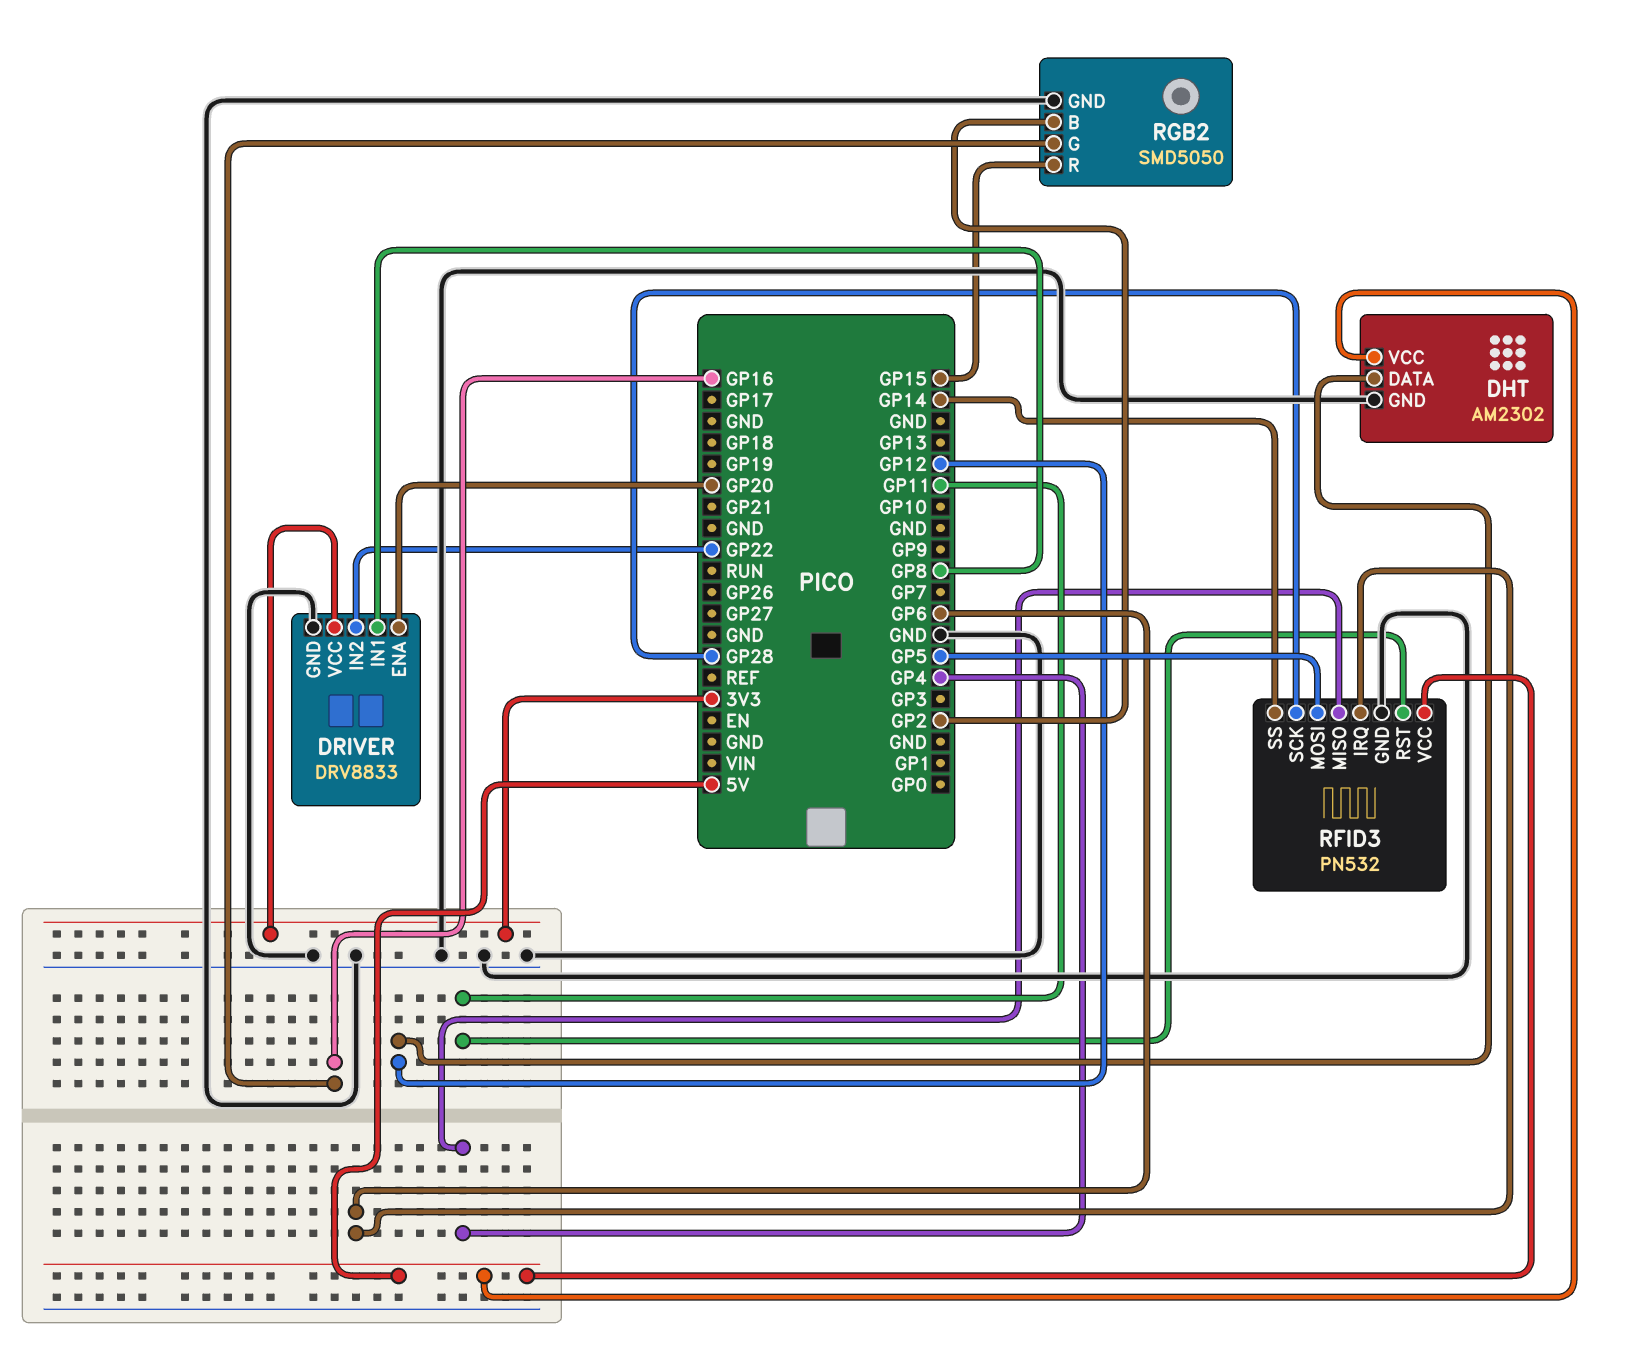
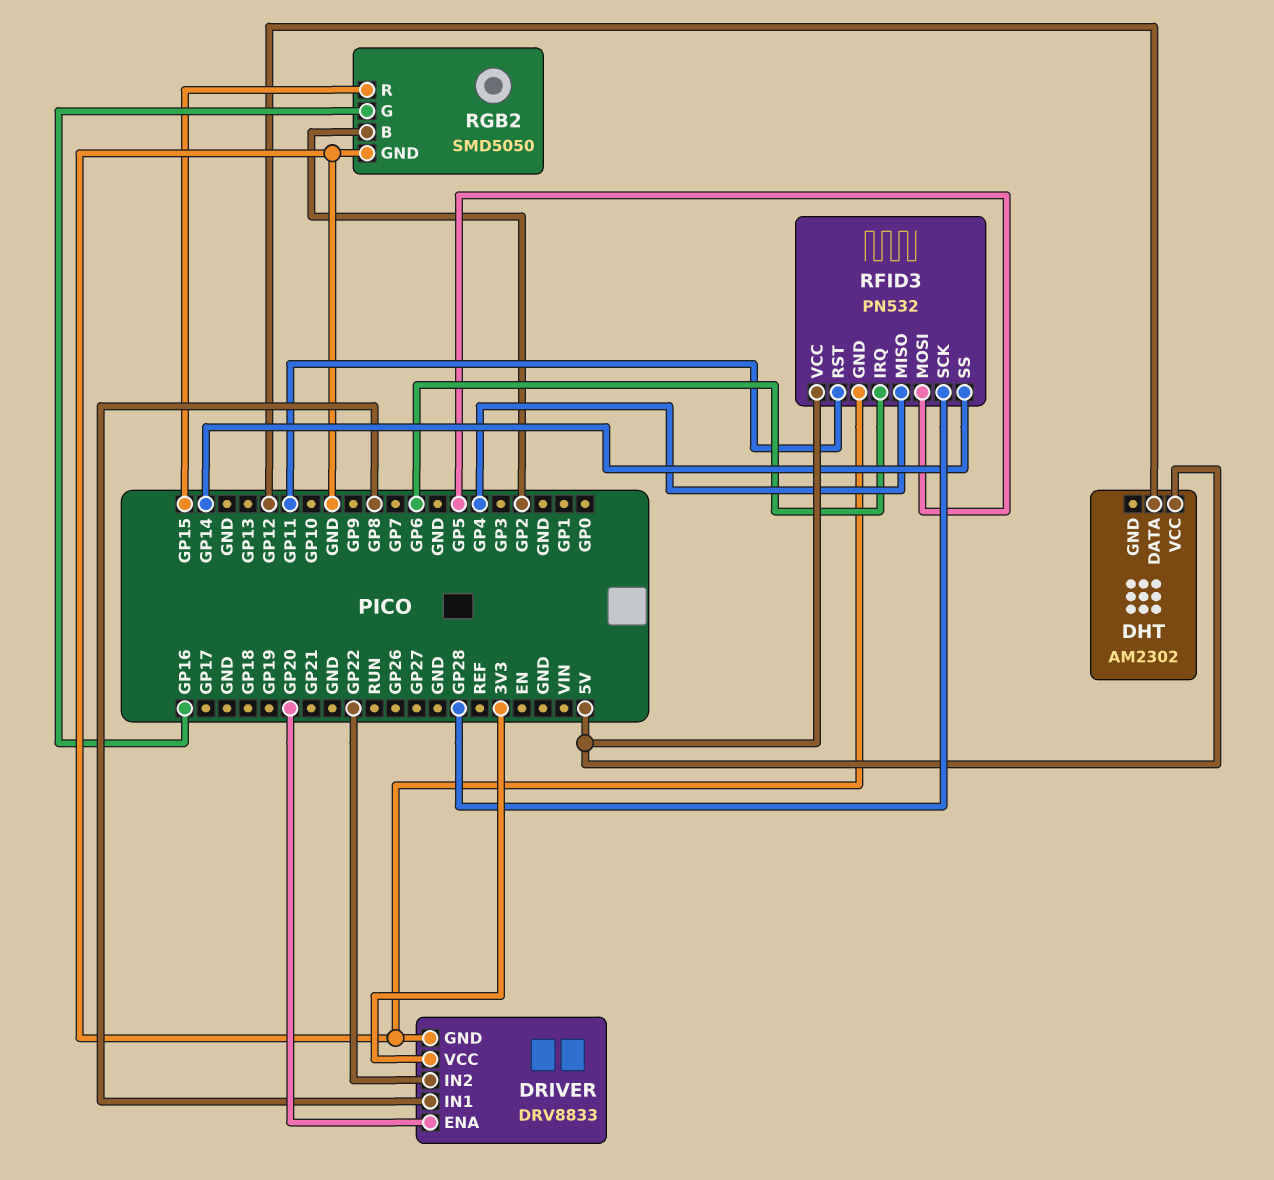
DHT pin GND: GND -> none

